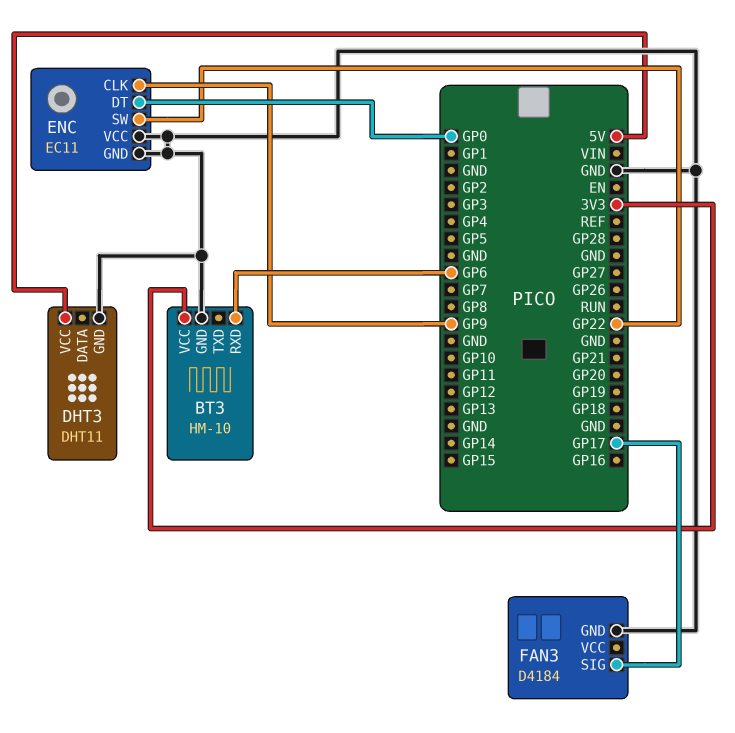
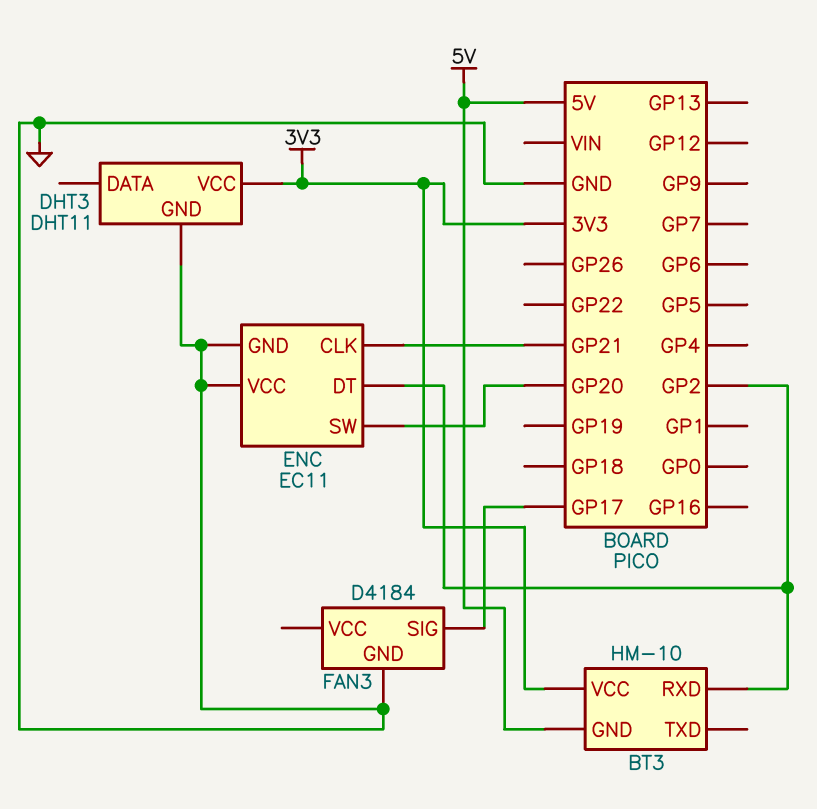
BT3 pin GND: GND -> 5V
BT3 pin RXD: GP6 -> GP2
DHT3 pin VCC: 5V -> 3V3
ENC pin CLK: GP9 -> GP21
ENC pin DT: GP0 -> GP2
ENC pin SW: GP22 -> GP20

